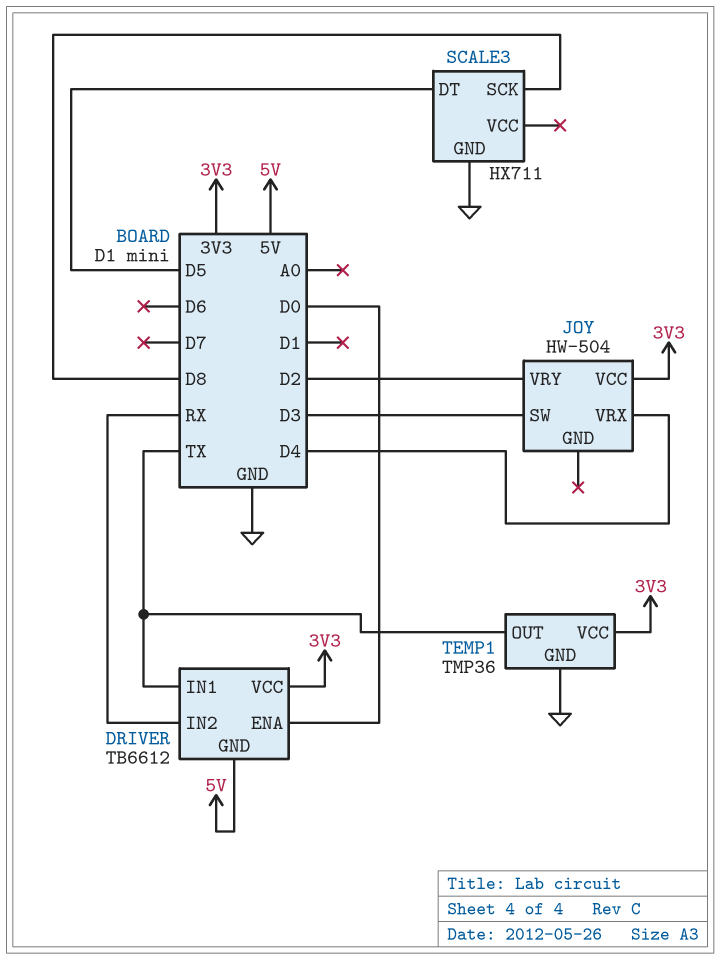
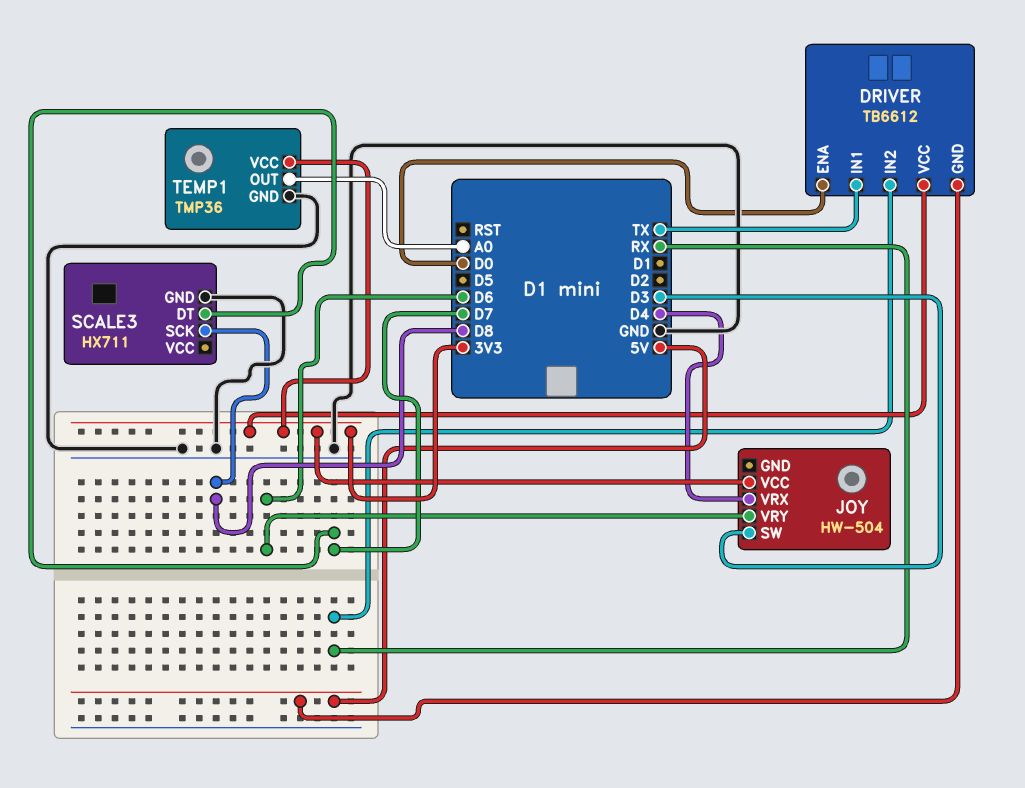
JOY pin VRY: D2 -> D6
SCALE3 pin DT: D5 -> D7
TEMP1 pin OUT: TX -> A0

